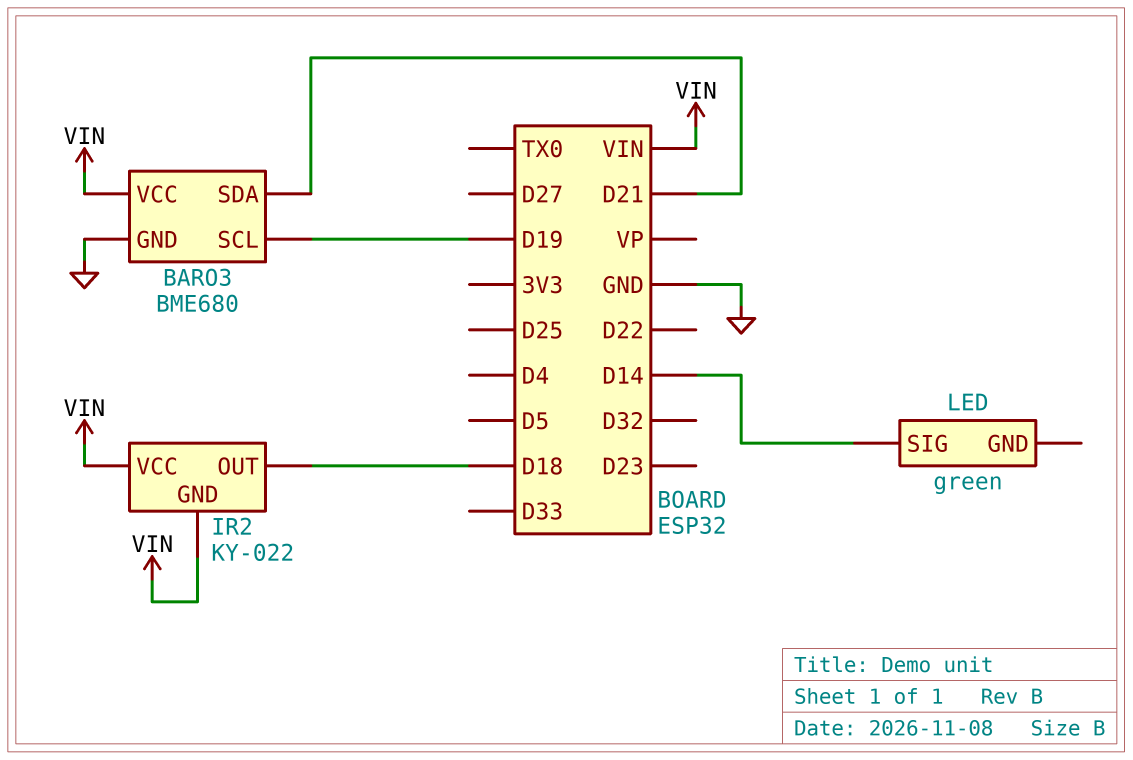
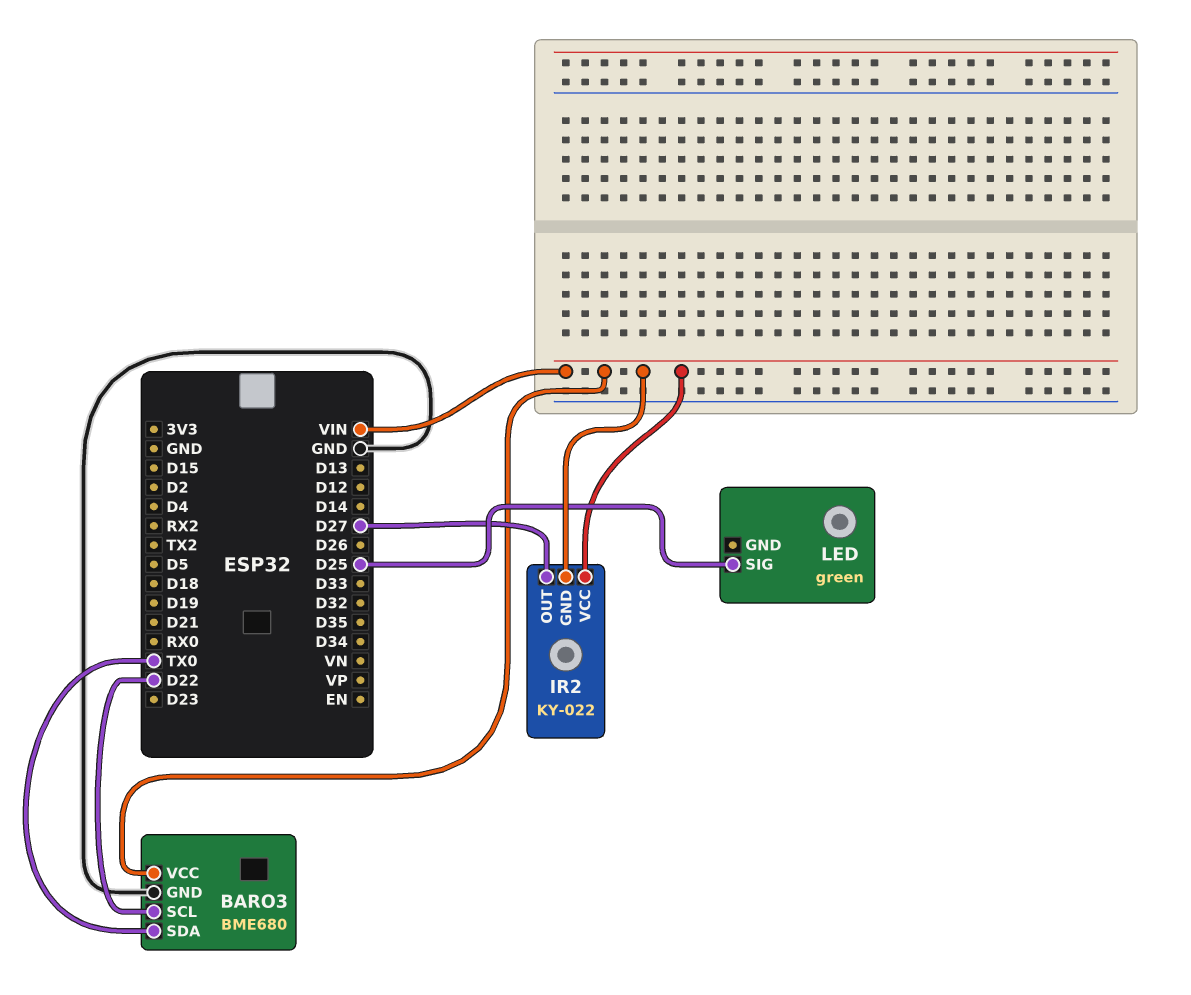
BARO3 pin SCL: D19 -> D22
BARO3 pin SDA: D21 -> TX0
IR2 pin OUT: D18 -> D27
LED pin SIG: D14 -> D25

